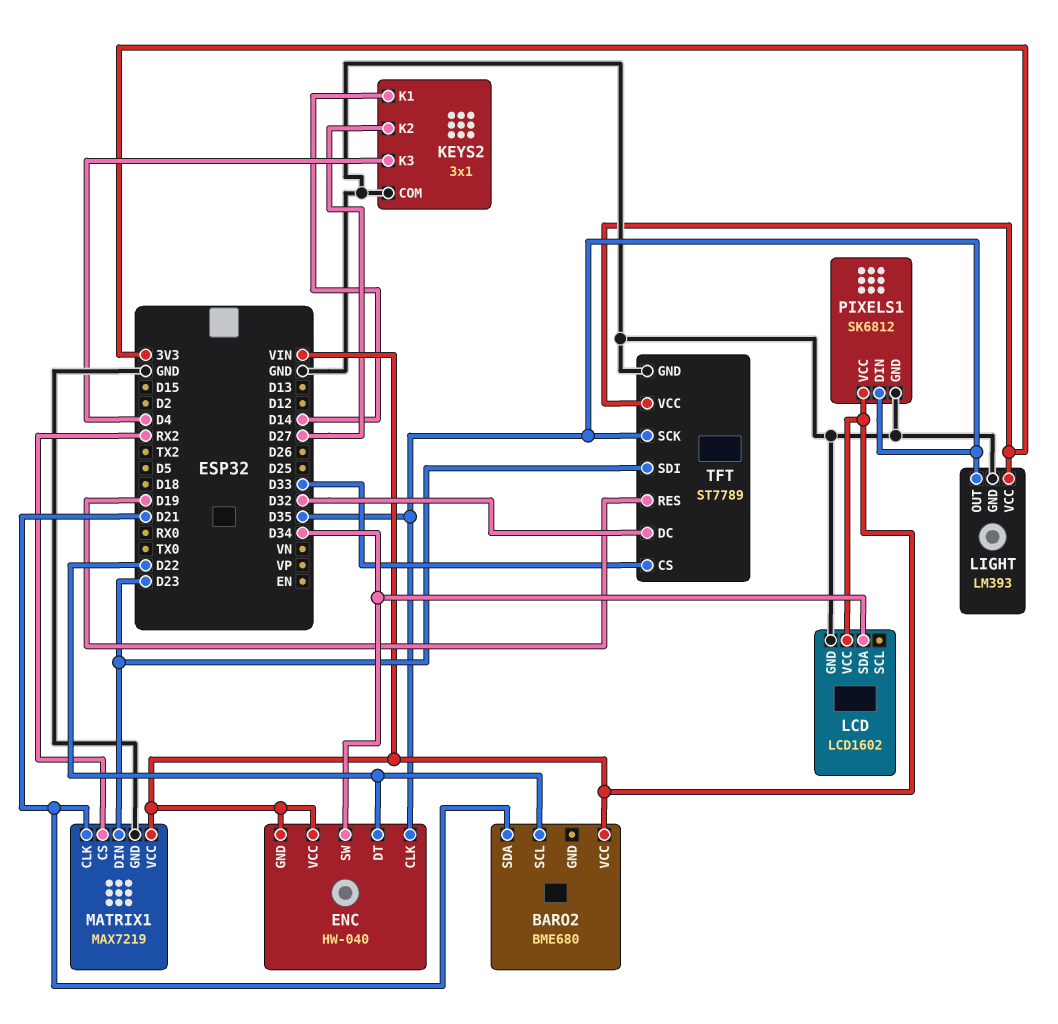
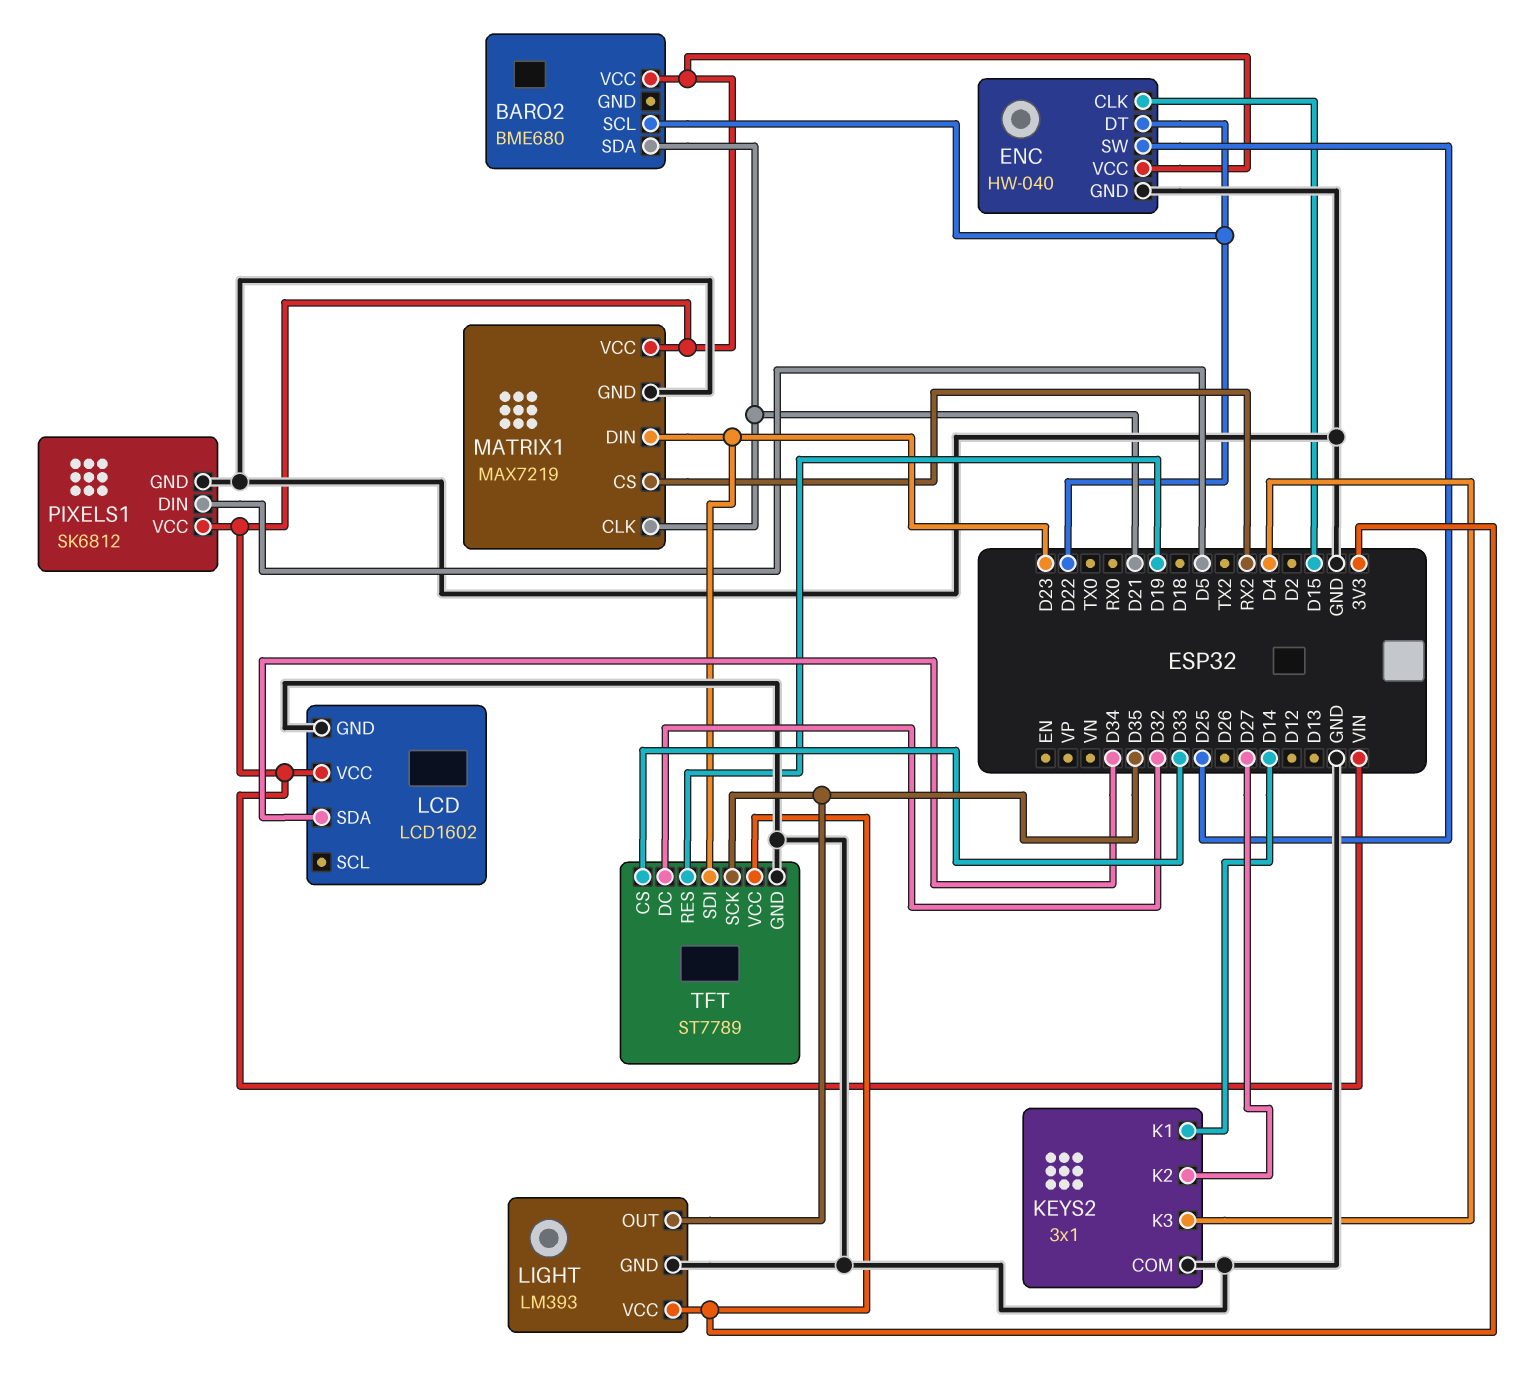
ENC pin CLK: D35 -> D15
ENC pin GND: VIN -> GND
ENC pin SW: D34 -> D25
PIXELS1 pin DIN: D35 -> D5

